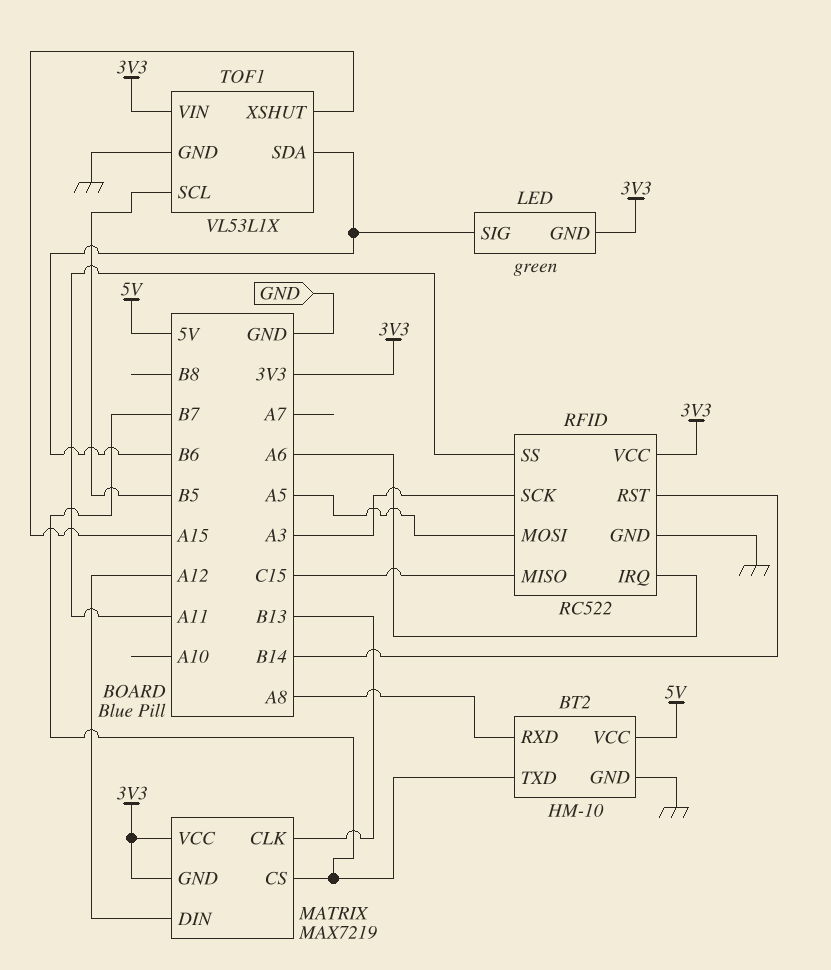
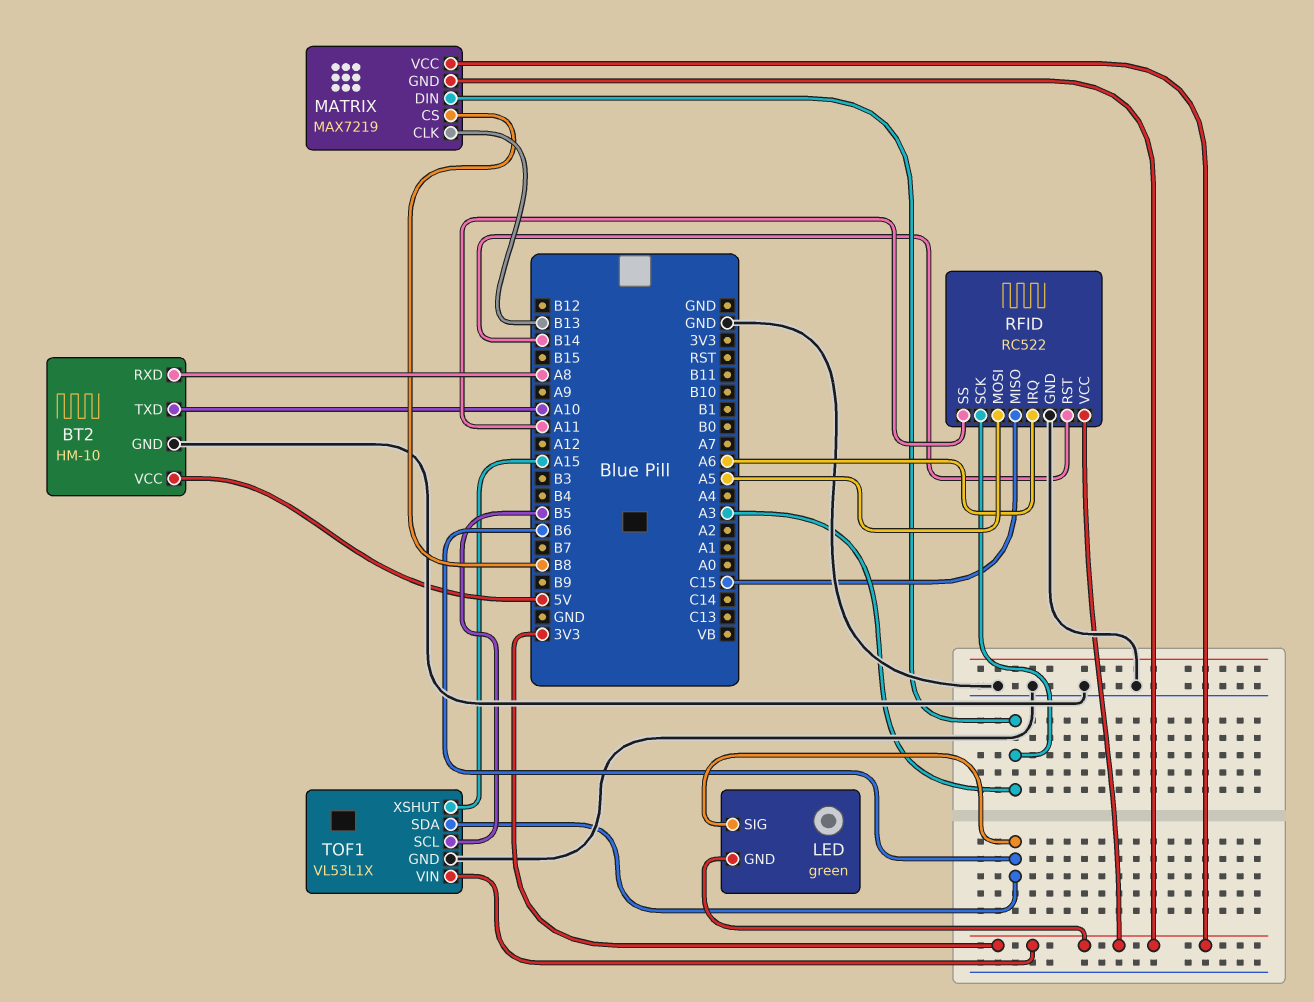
BT2 pin TXD: B7 -> A10
MATRIX pin CS: B7 -> B8
MATRIX pin DIN: A12 -> A3

